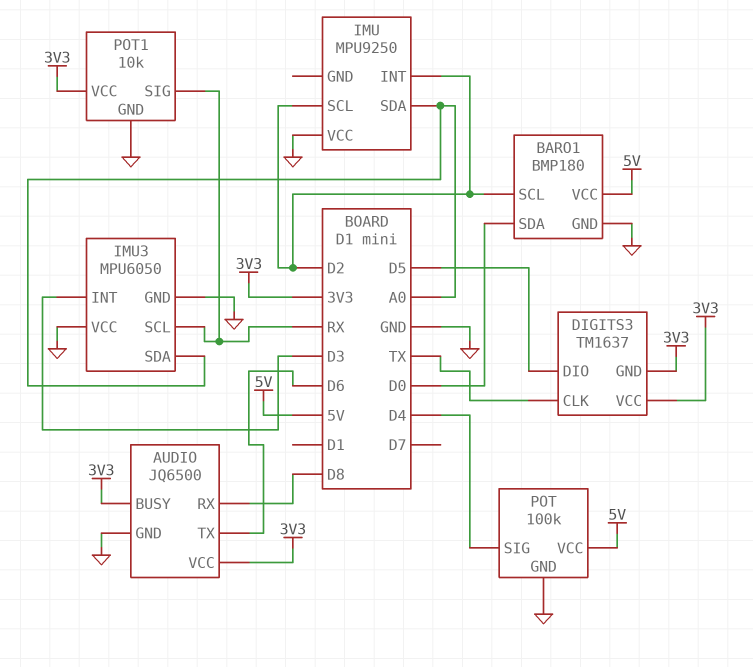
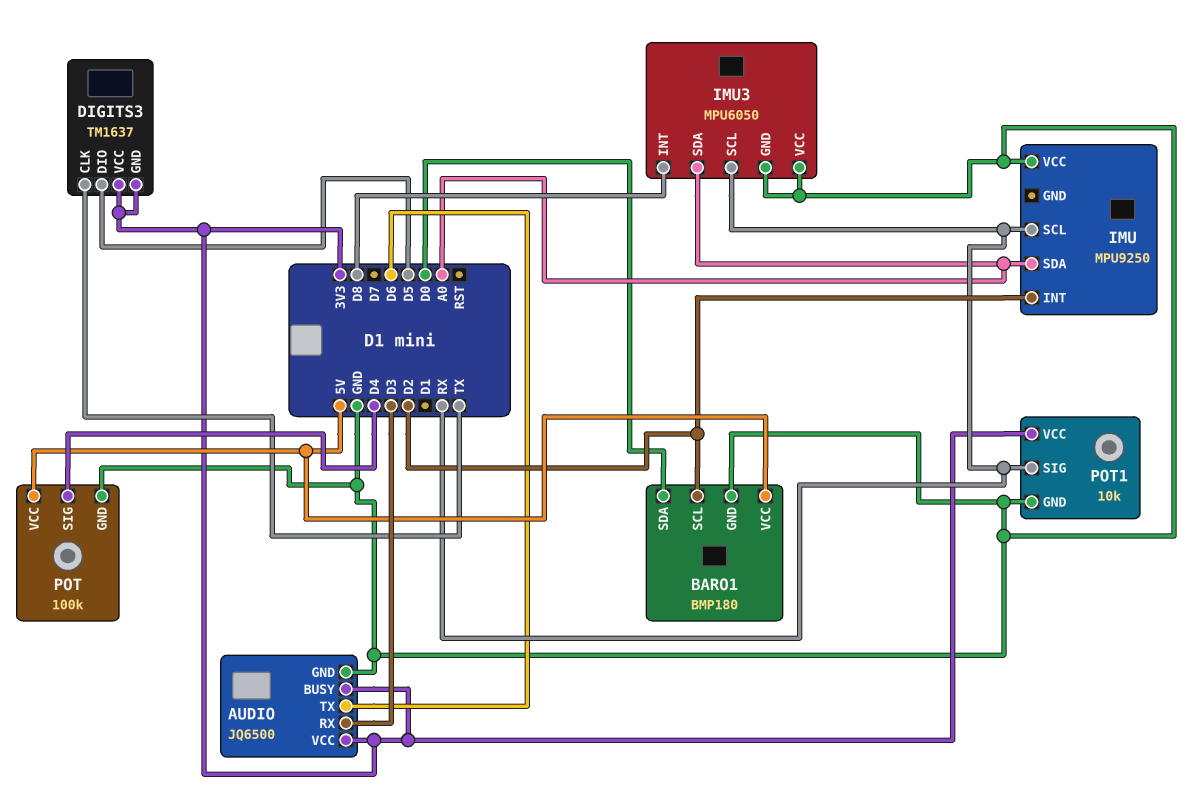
AUDIO pin RX: D8 -> D3
IMU pin SCL: D2 -> RX
IMU3 pin INT: D3 -> D8

